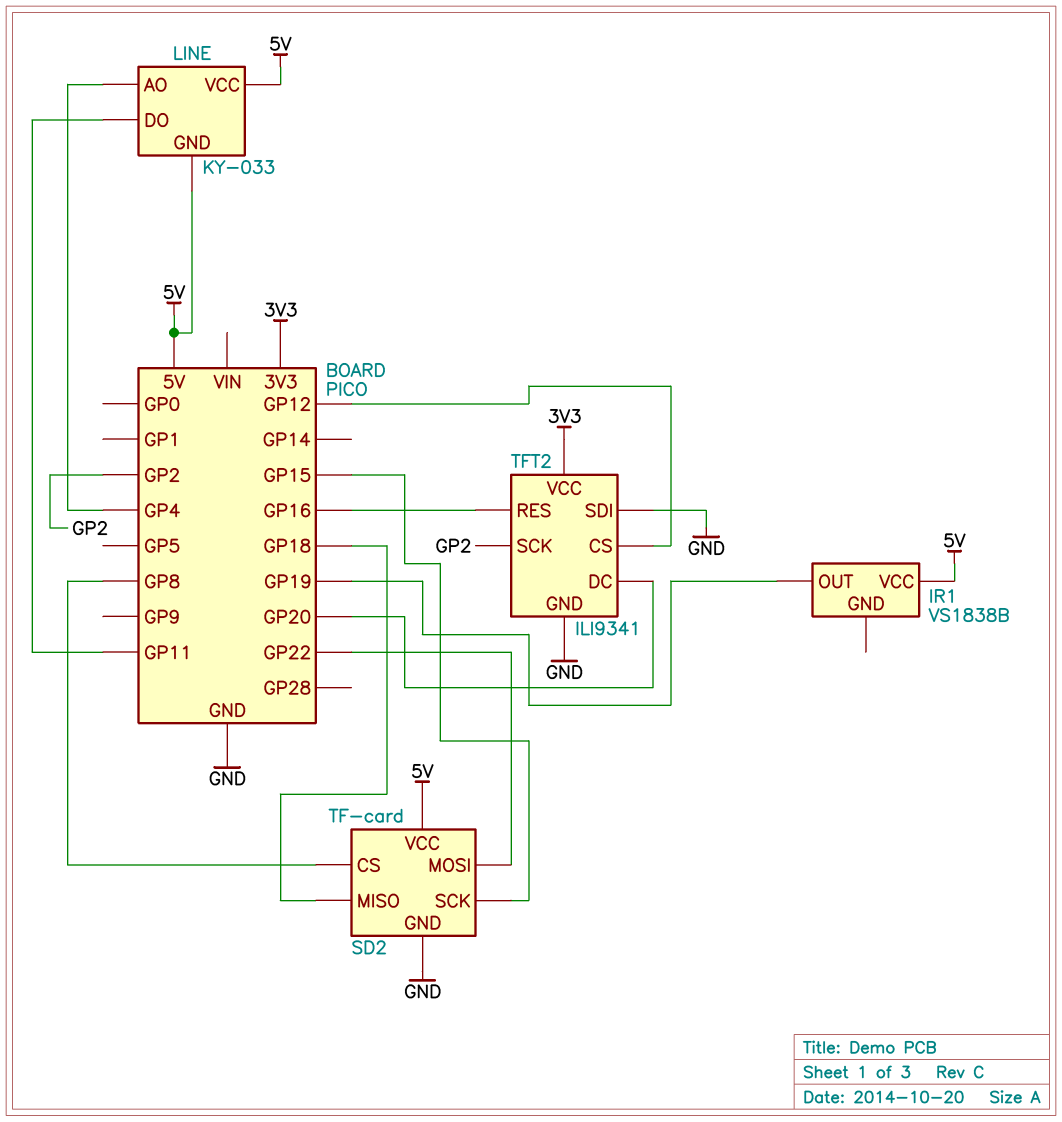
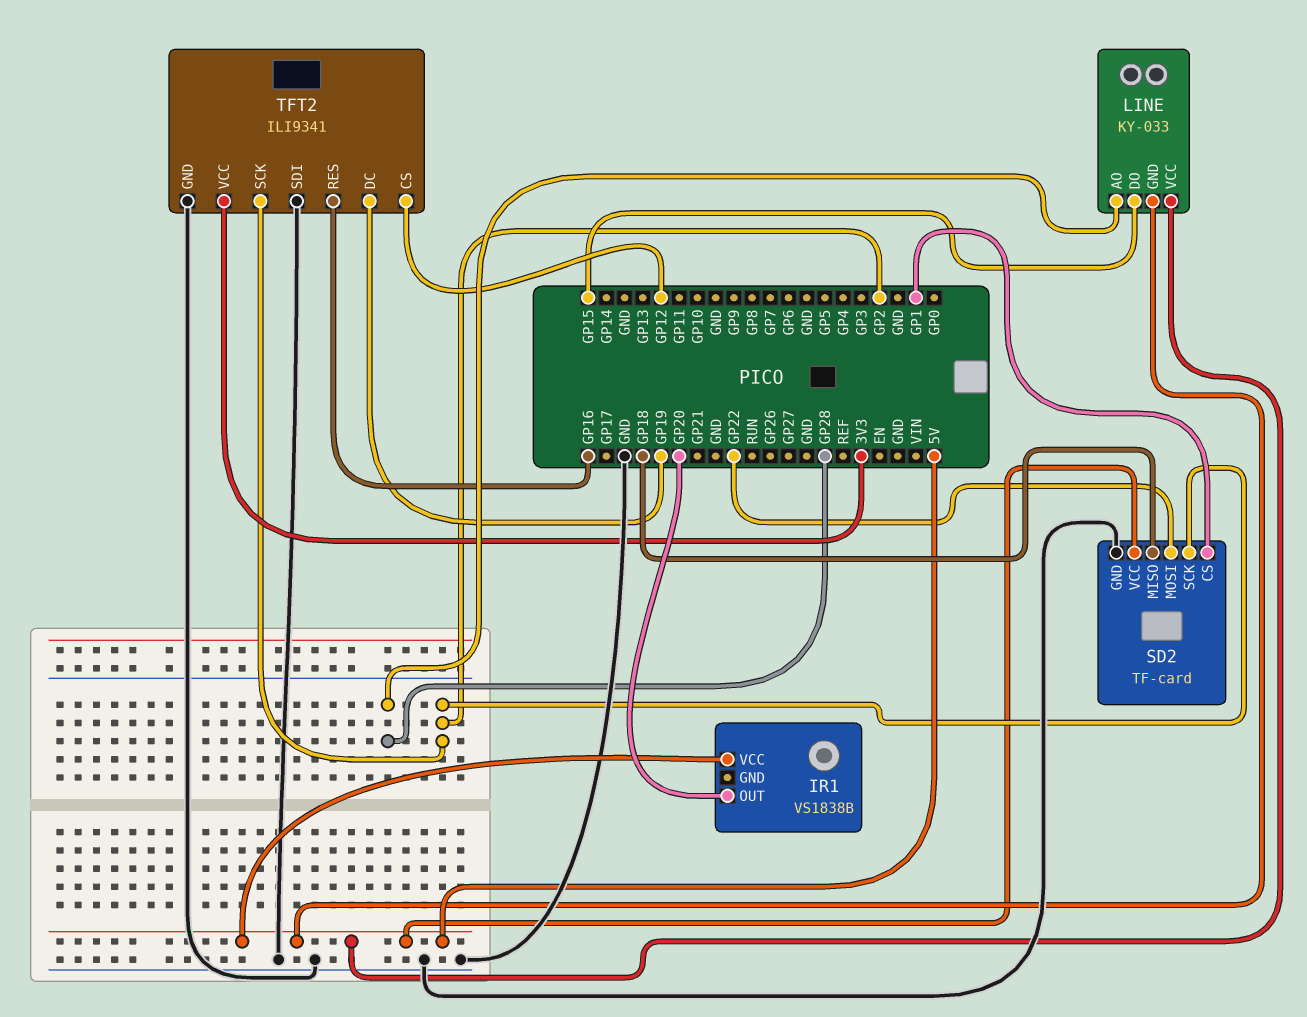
IR1 pin OUT: GP19 -> GP20
LINE pin AO: GP4 -> GP28
LINE pin DO: GP11 -> GP15
SD2 pin CS: GP8 -> GP1
SD2 pin SCK: GP15 -> GP2
TFT2 pin DC: GP20 -> GP19

